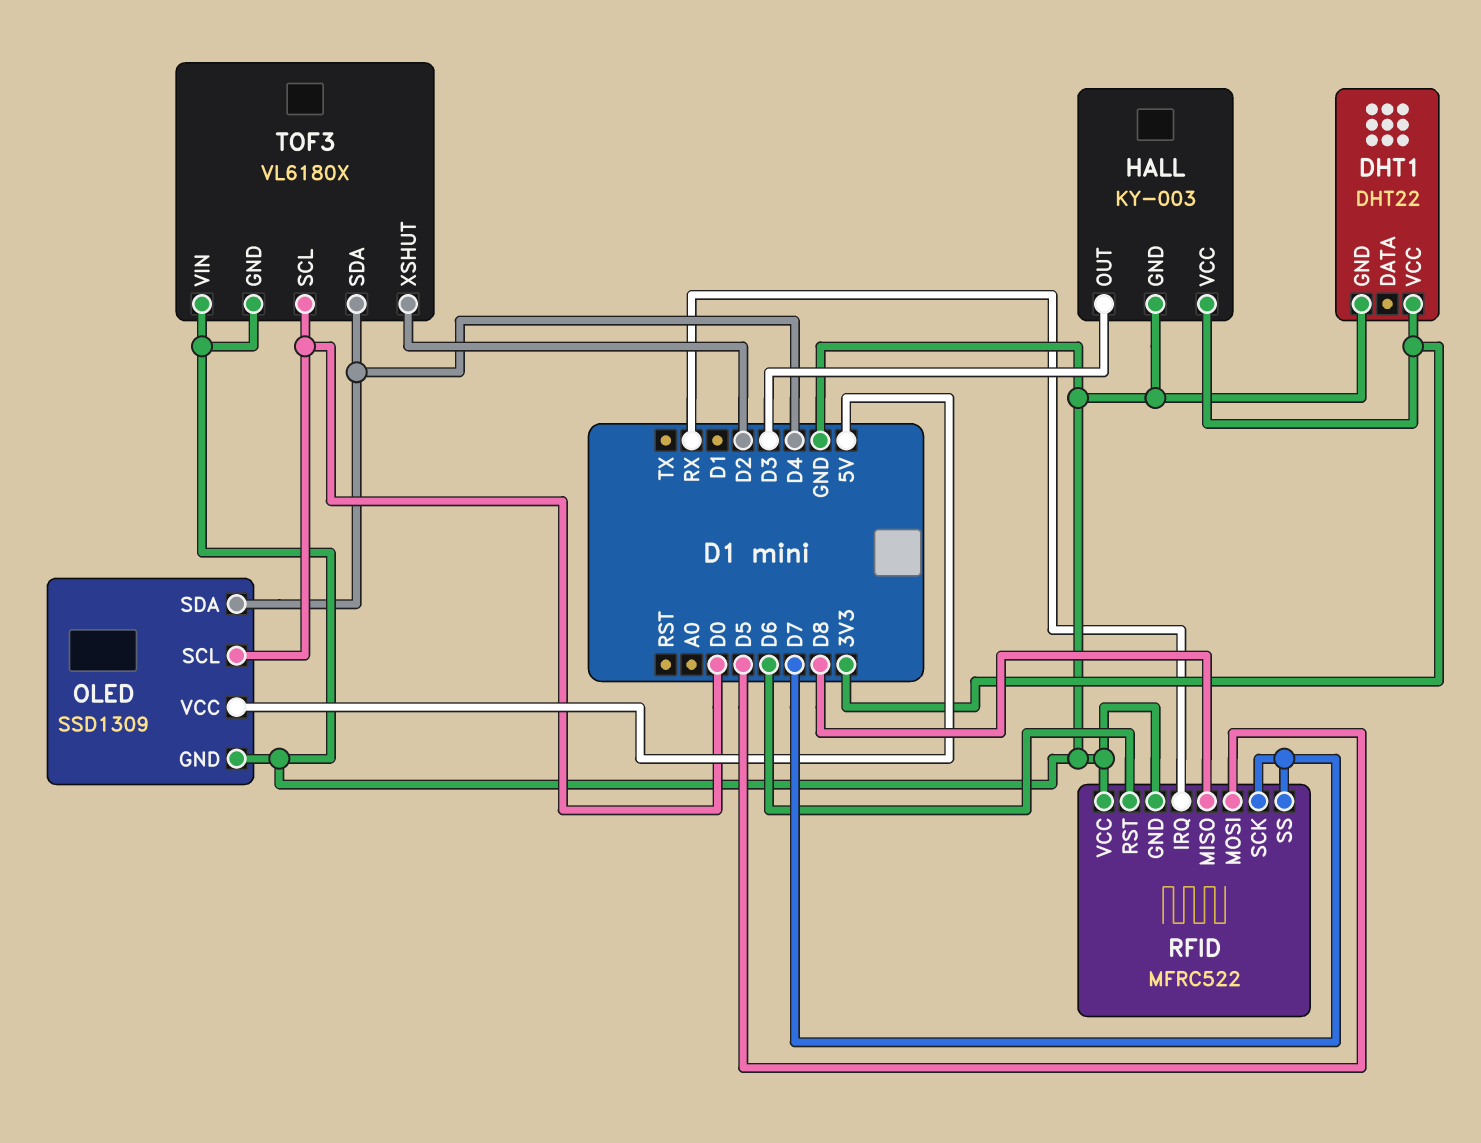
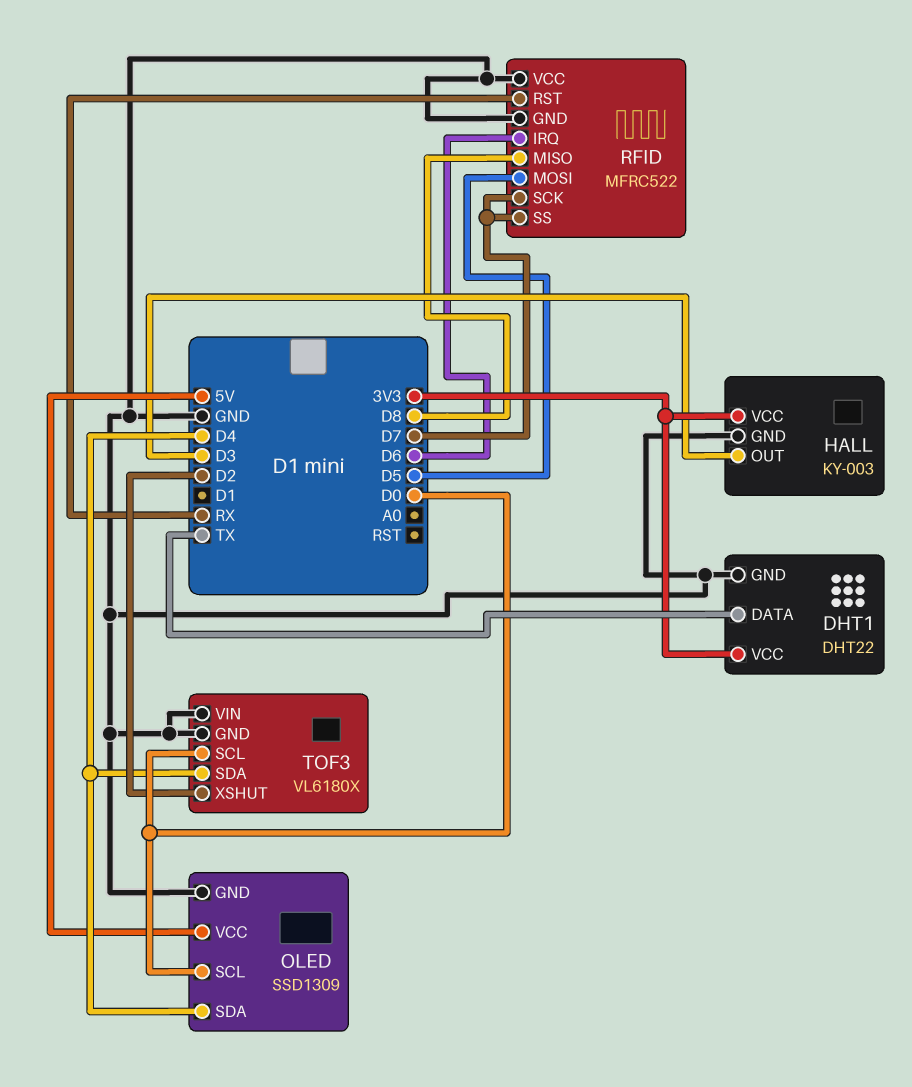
DHT1 pin DATA: none -> TX
RFID pin IRQ: RX -> D6
RFID pin RST: D6 -> RX

